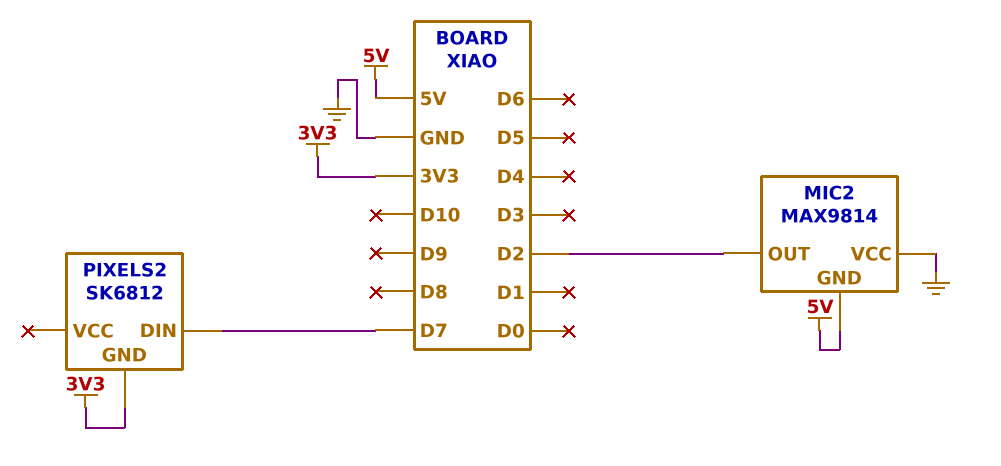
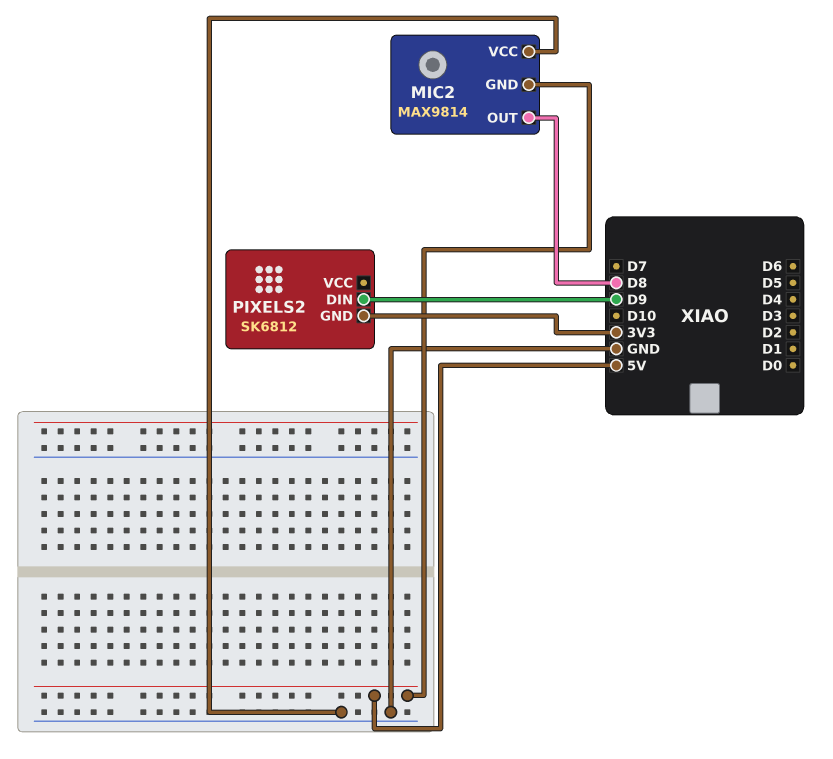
MIC2 pin OUT: D2 -> D8
PIXELS2 pin DIN: D7 -> D9

